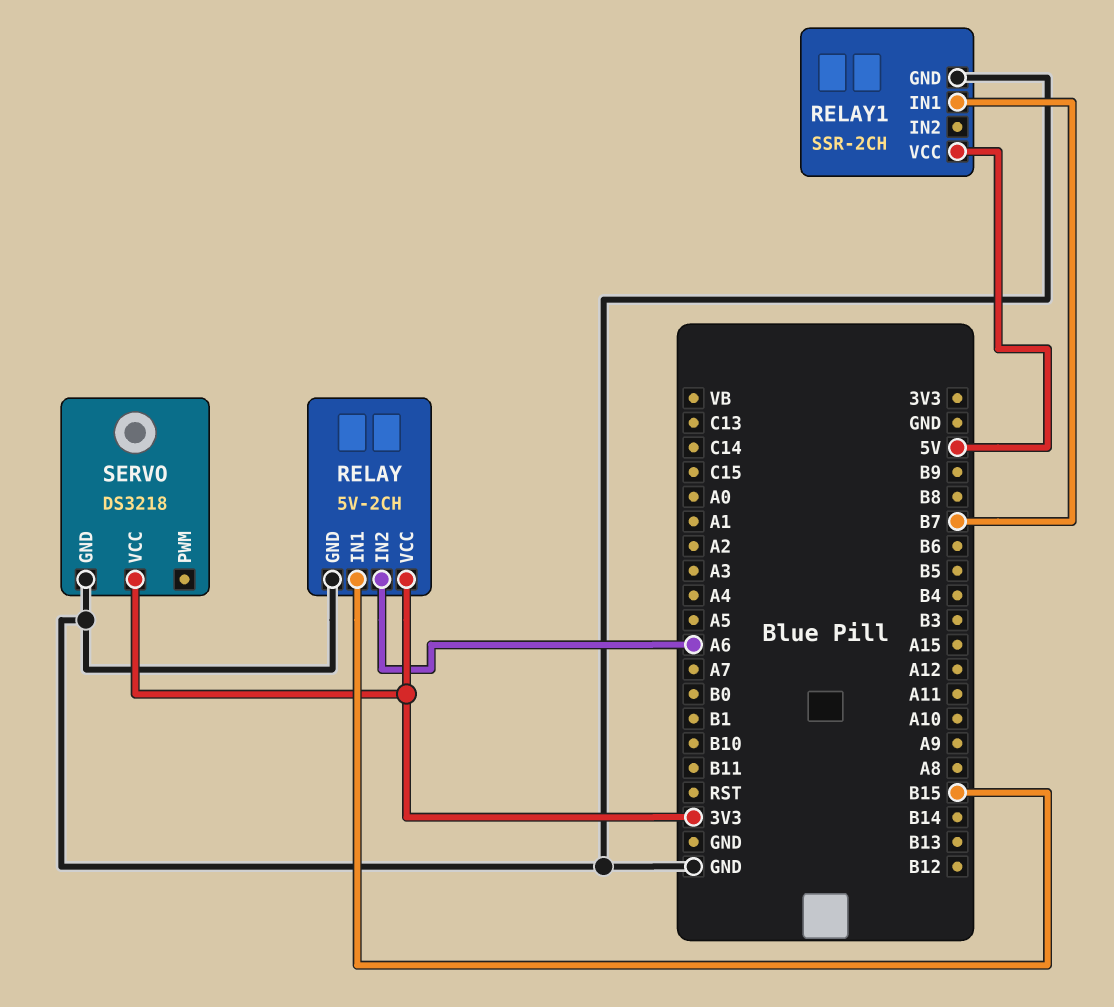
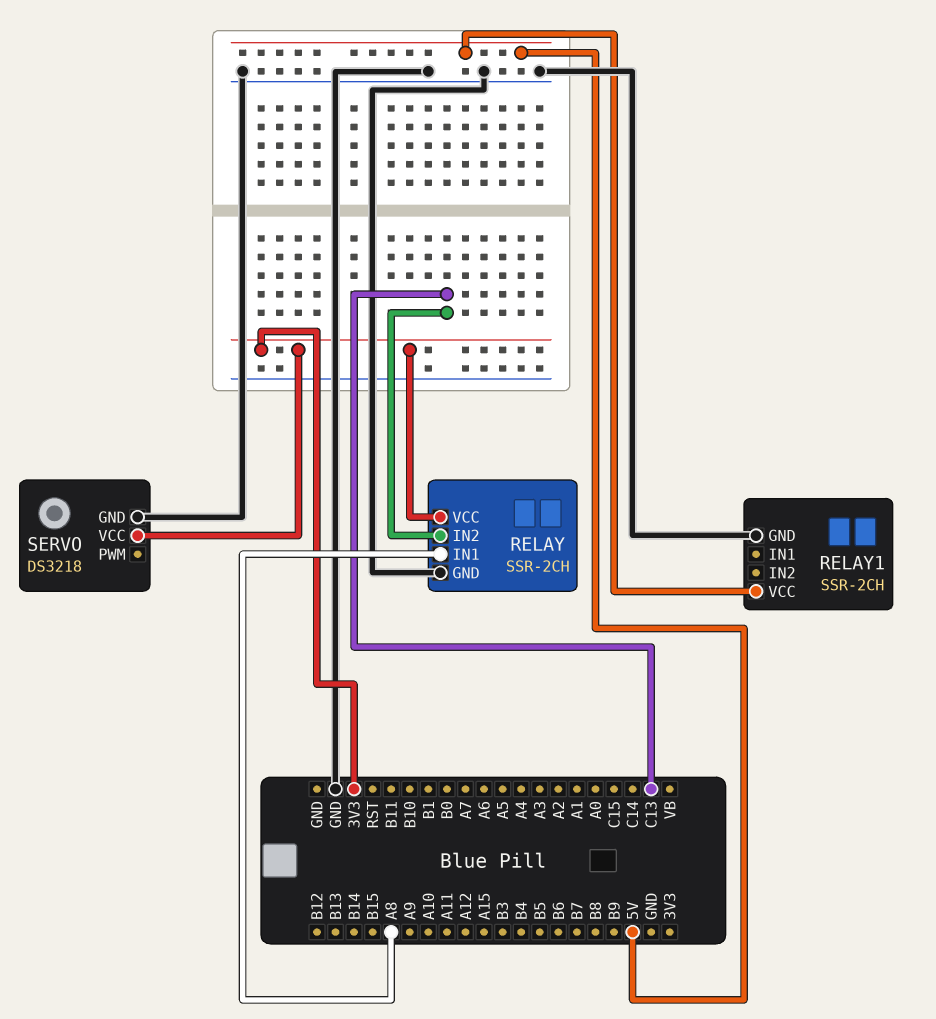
RELAY: 5V-2CH -> SSR-2CH
RELAY pin IN1: B15 -> A8
RELAY pin IN2: A6 -> C13
RELAY1 pin IN1: B7 -> none

